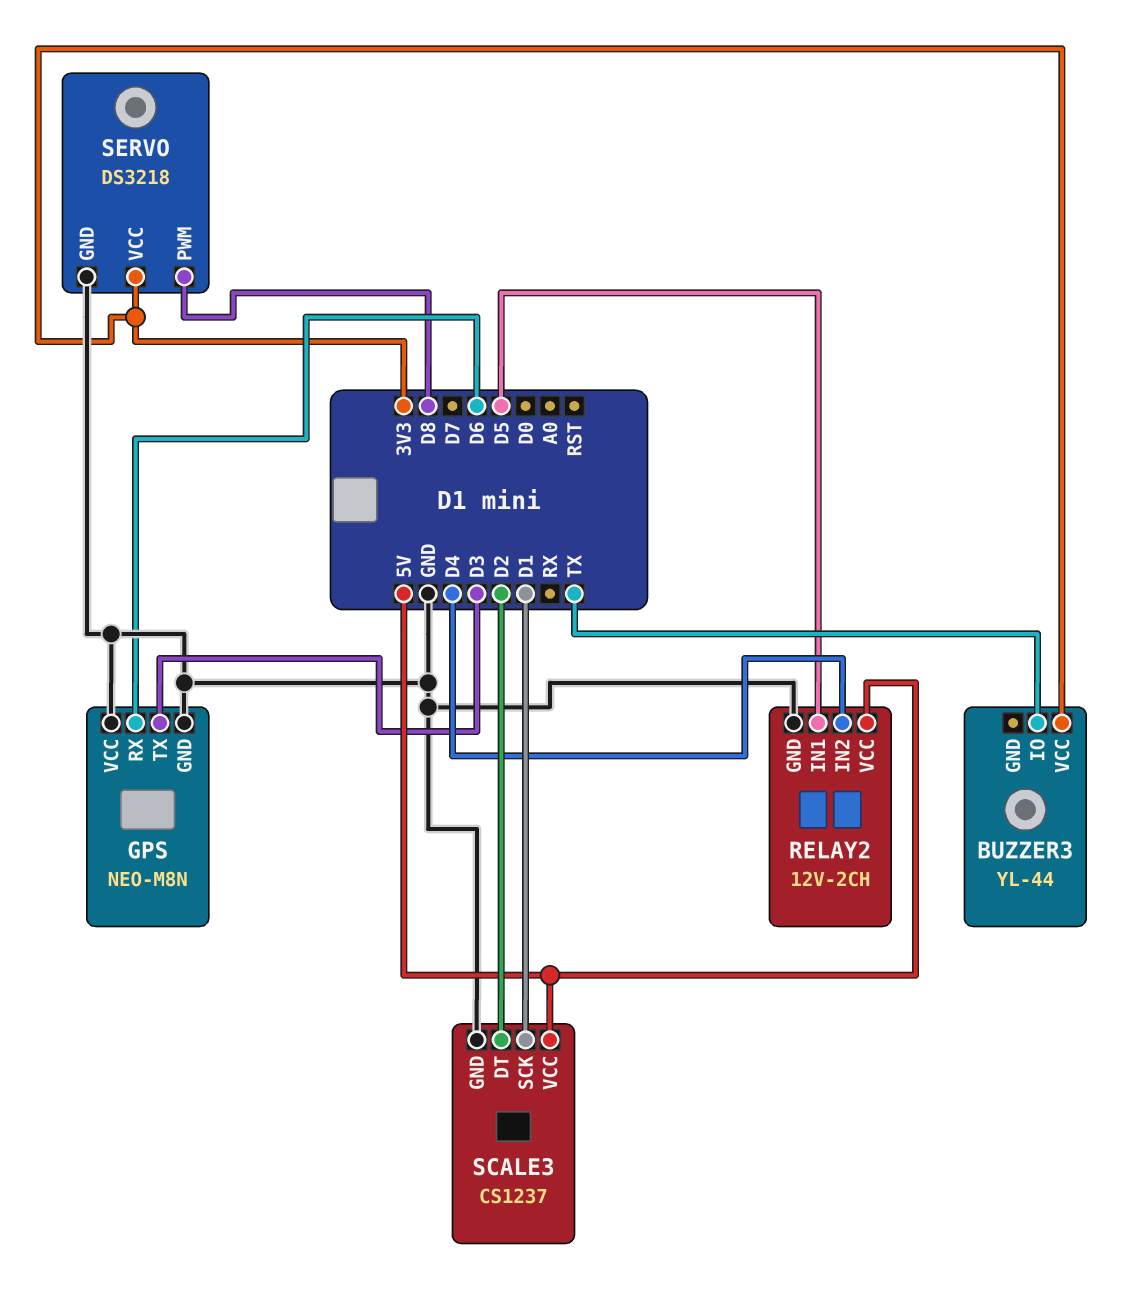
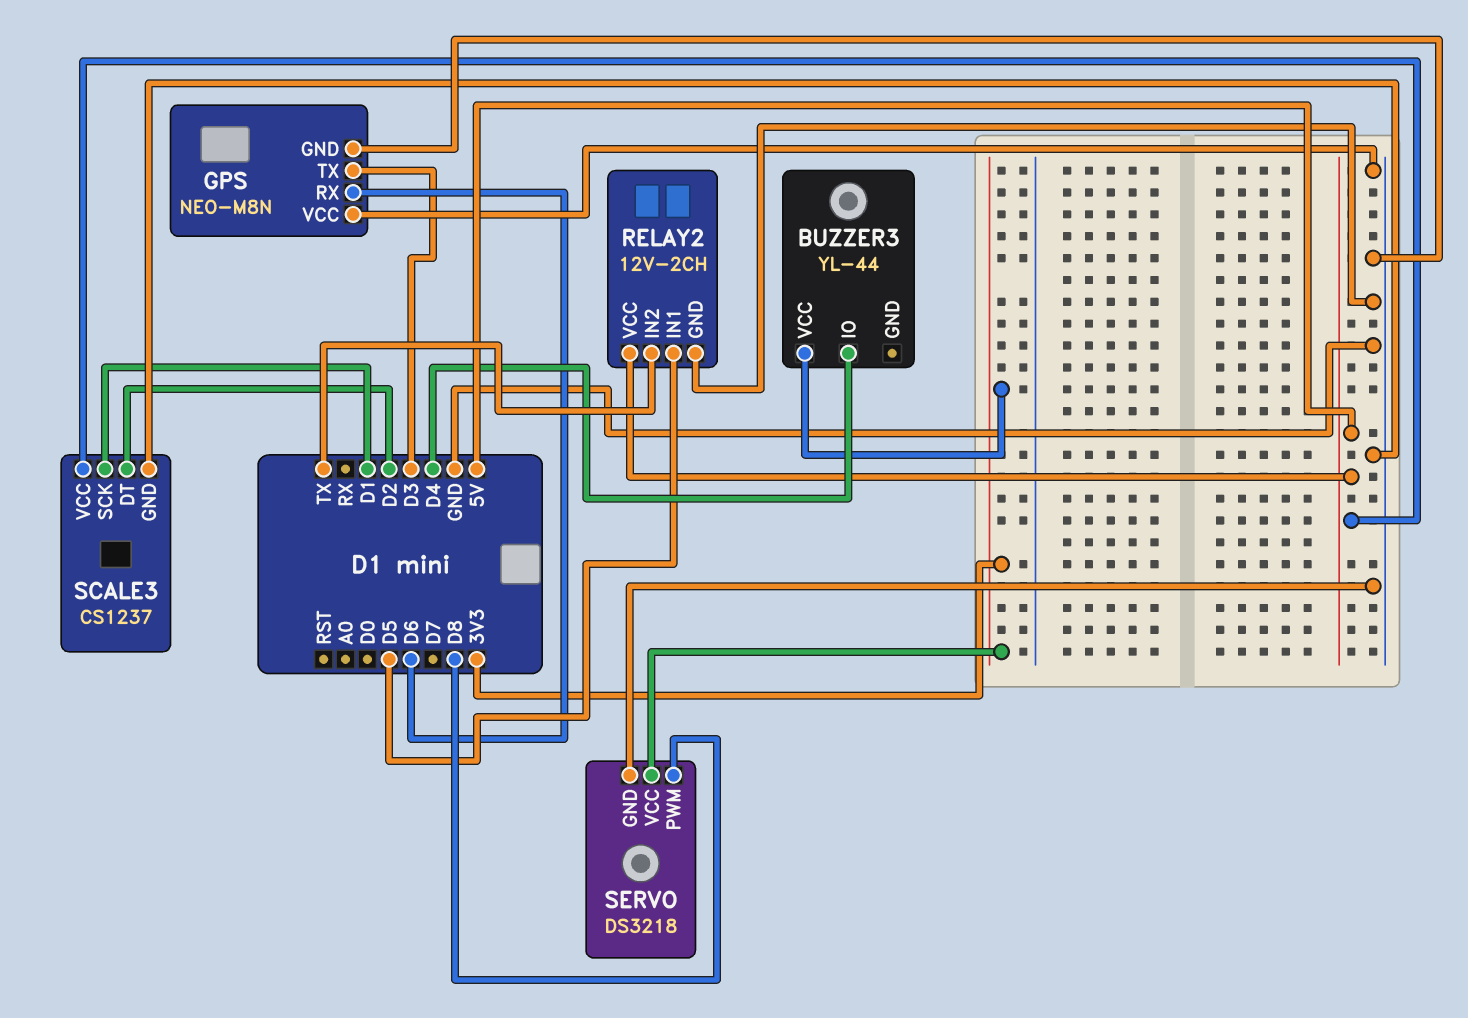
BUZZER3 pin IO: TX -> D4
RELAY2 pin IN2: D4 -> TX

